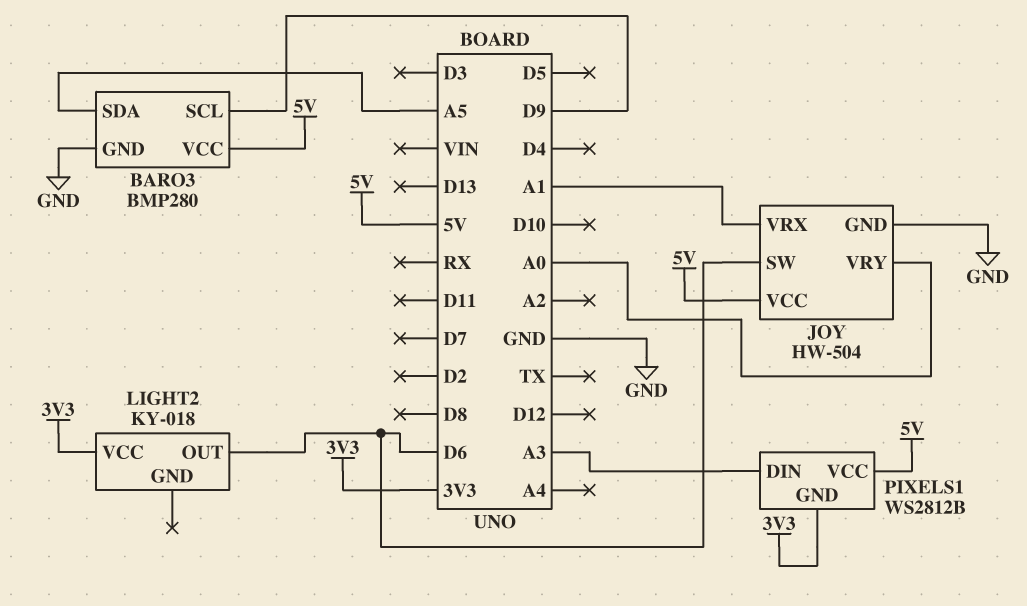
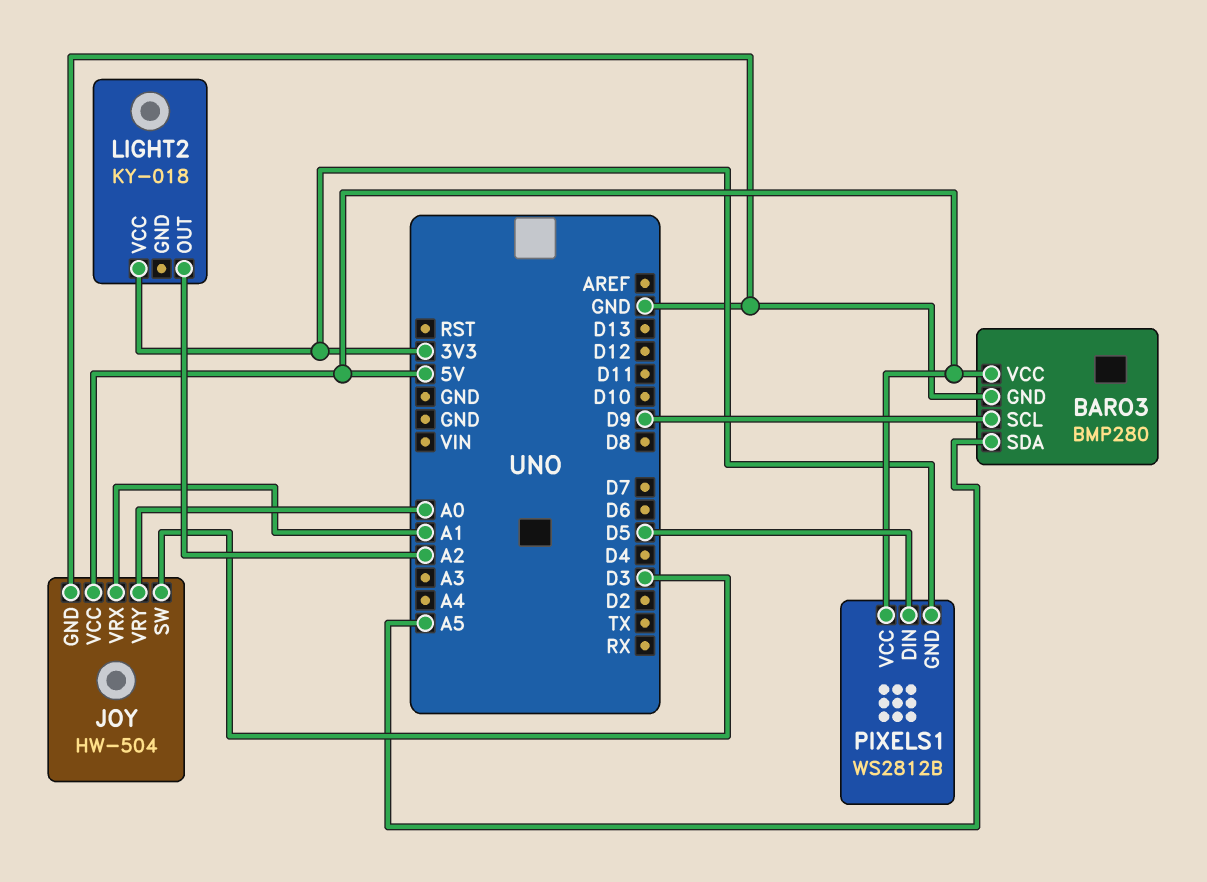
JOY pin SW: D6 -> D3
LIGHT2 pin OUT: D6 -> A2
PIXELS1 pin DIN: A3 -> D5

